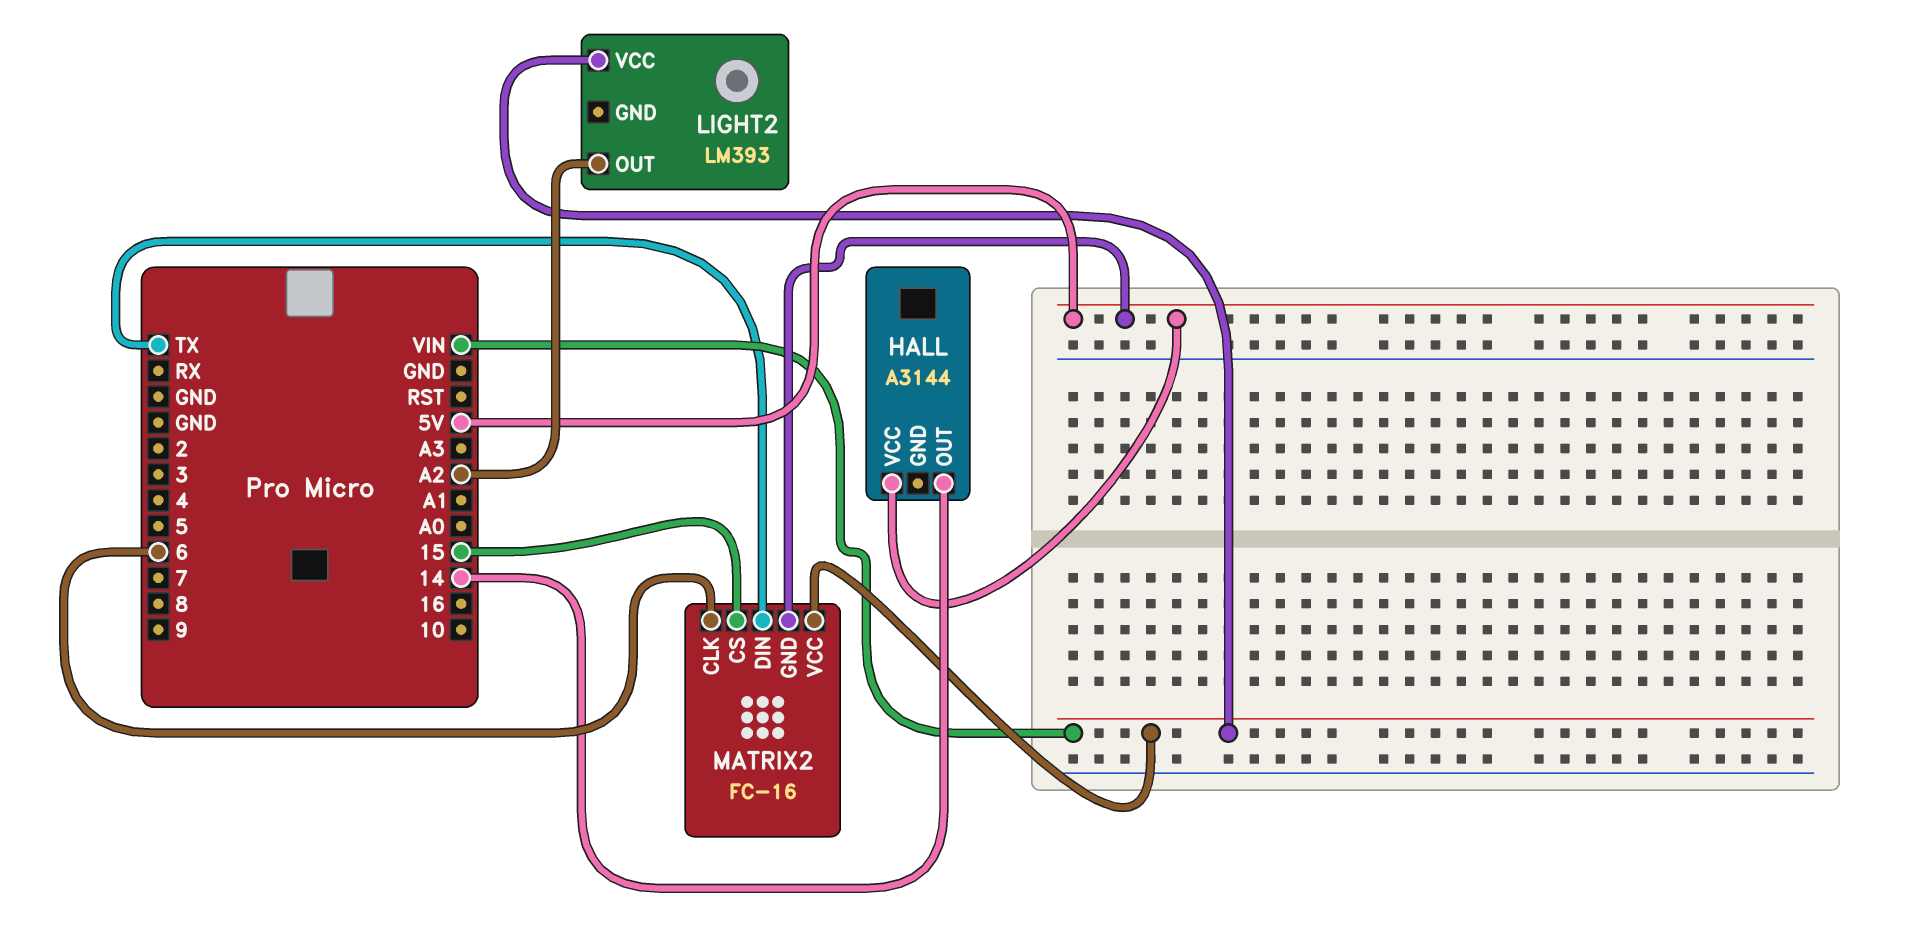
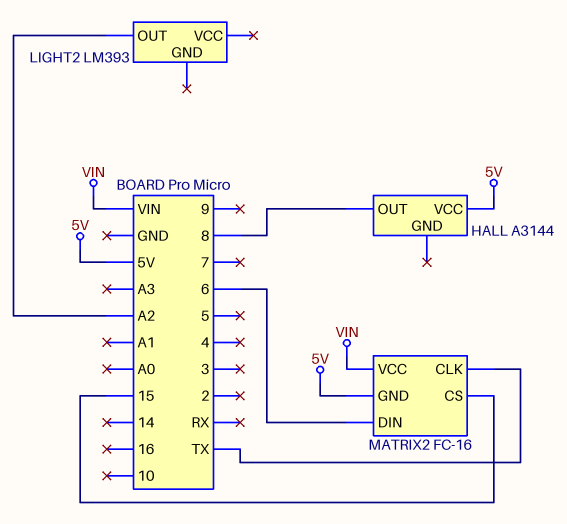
HALL pin OUT: 14 -> 8
LIGHT2 pin VCC: VIN -> none
MATRIX2 pin CLK: 6 -> TX
MATRIX2 pin DIN: TX -> 6

